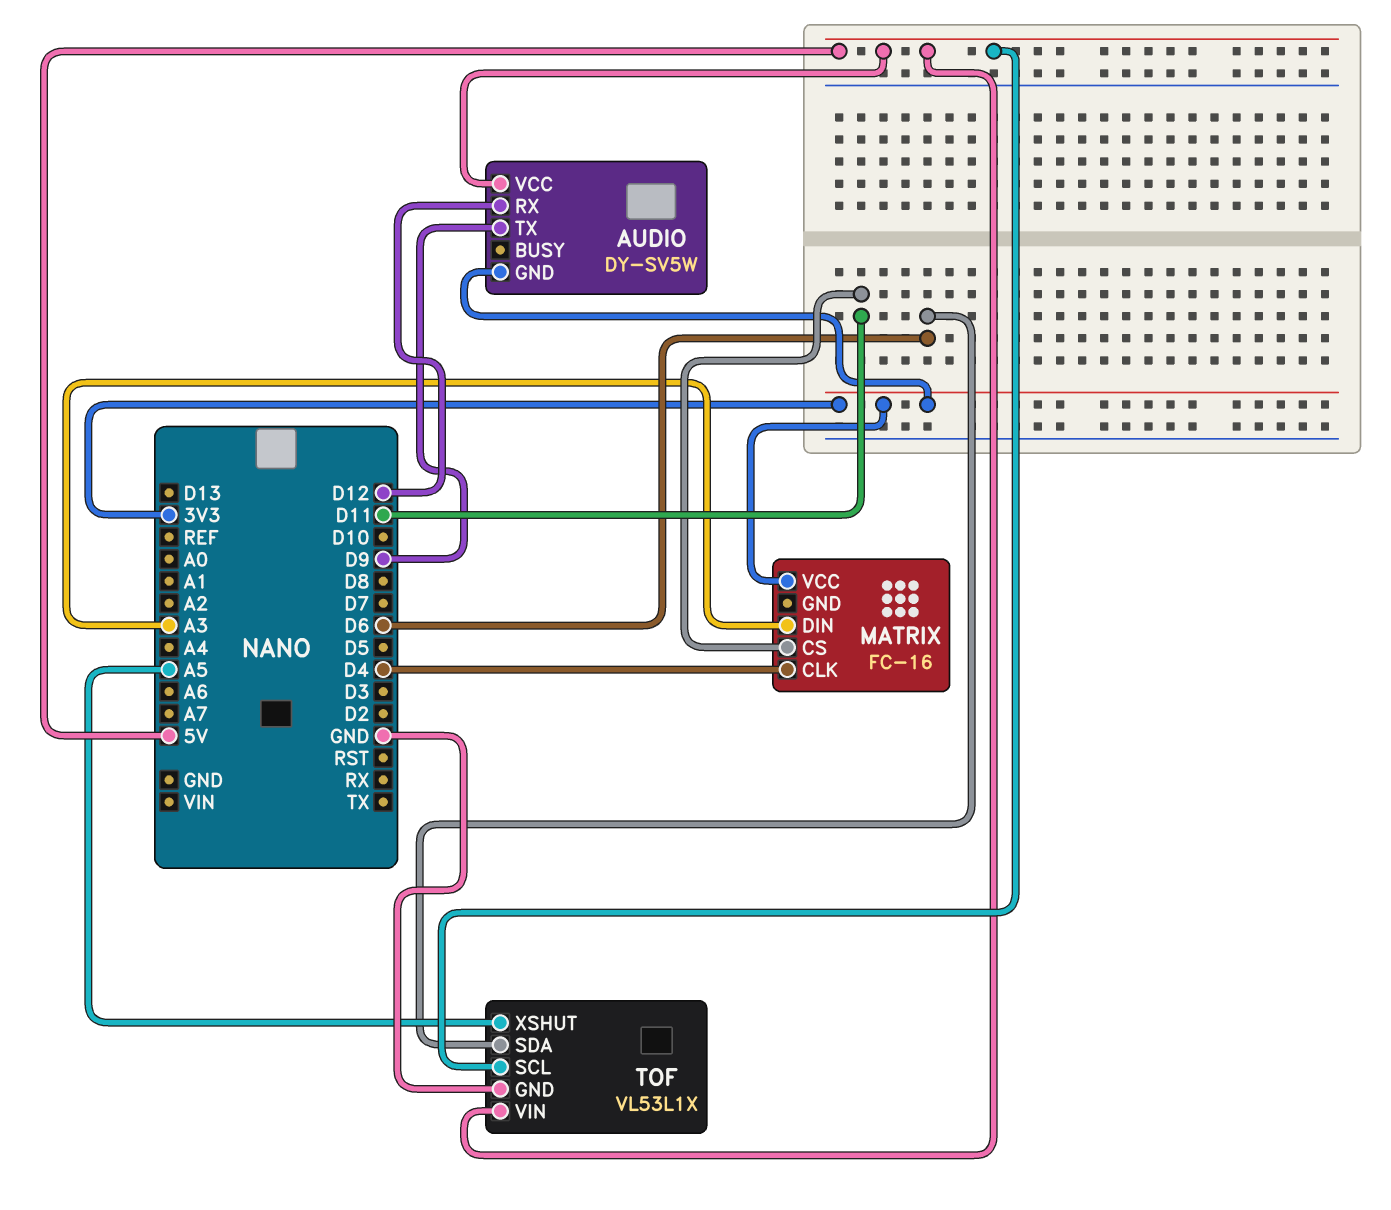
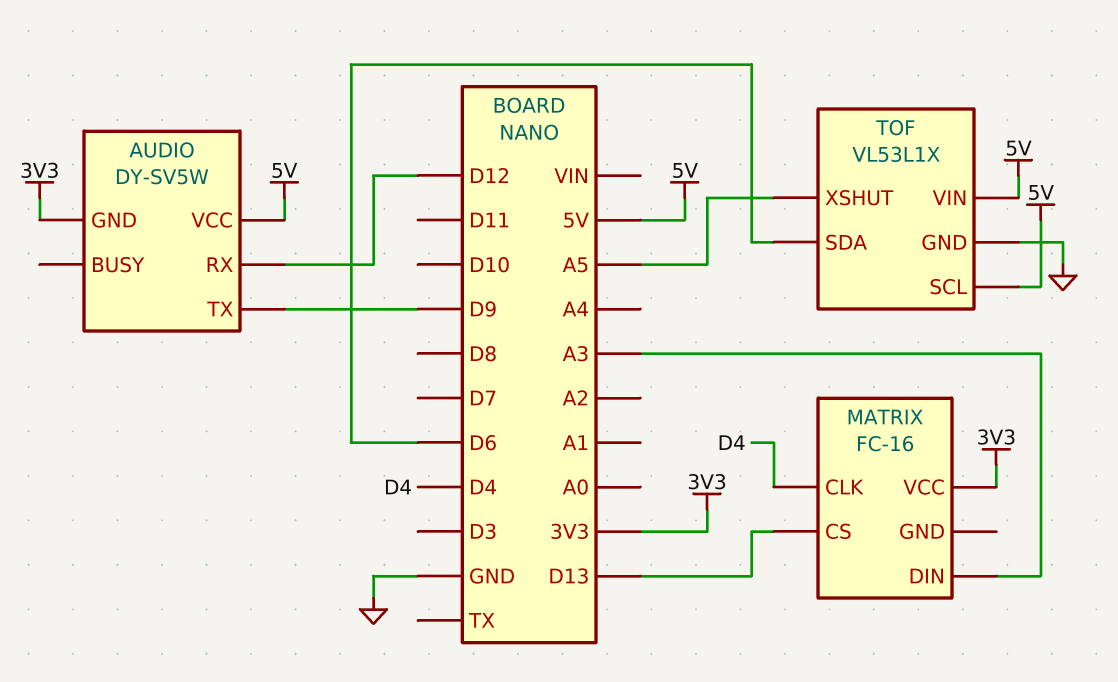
MATRIX pin CS: D11 -> D13

